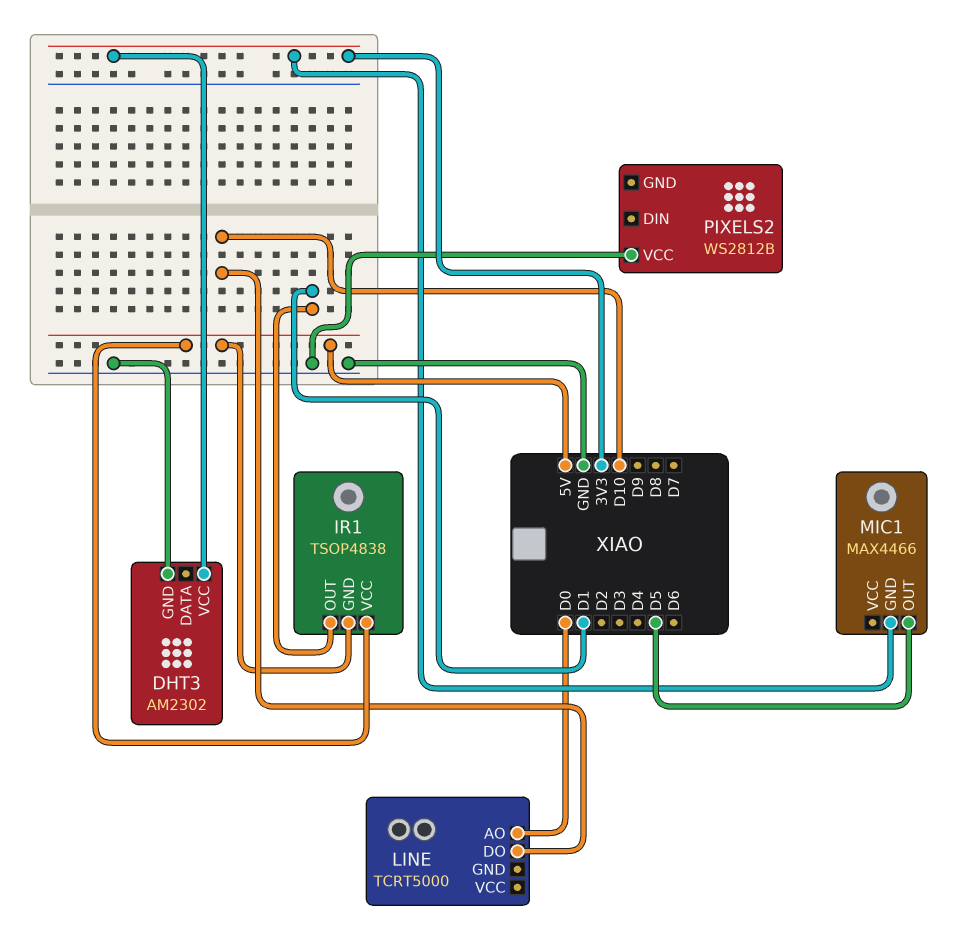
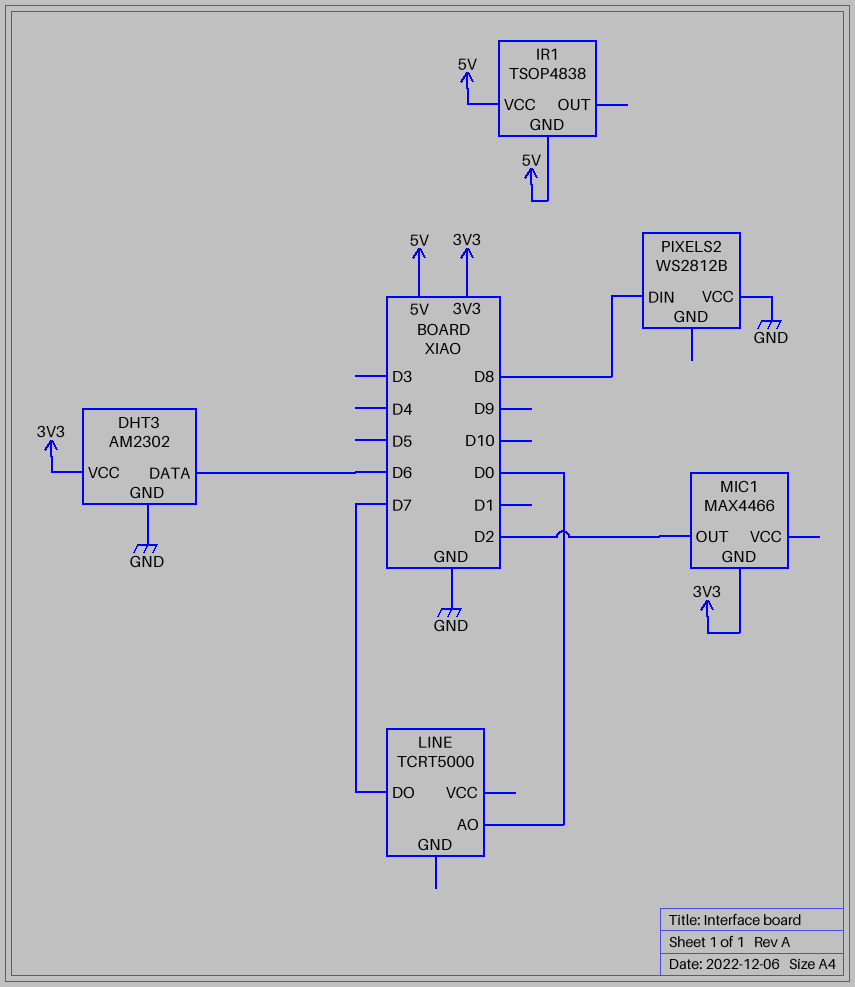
DHT3 pin DATA: none -> D6
IR1 pin OUT: D1 -> none
LINE pin DO: D10 -> D7
MIC1 pin OUT: D5 -> D2
PIXELS2 pin DIN: none -> D8

